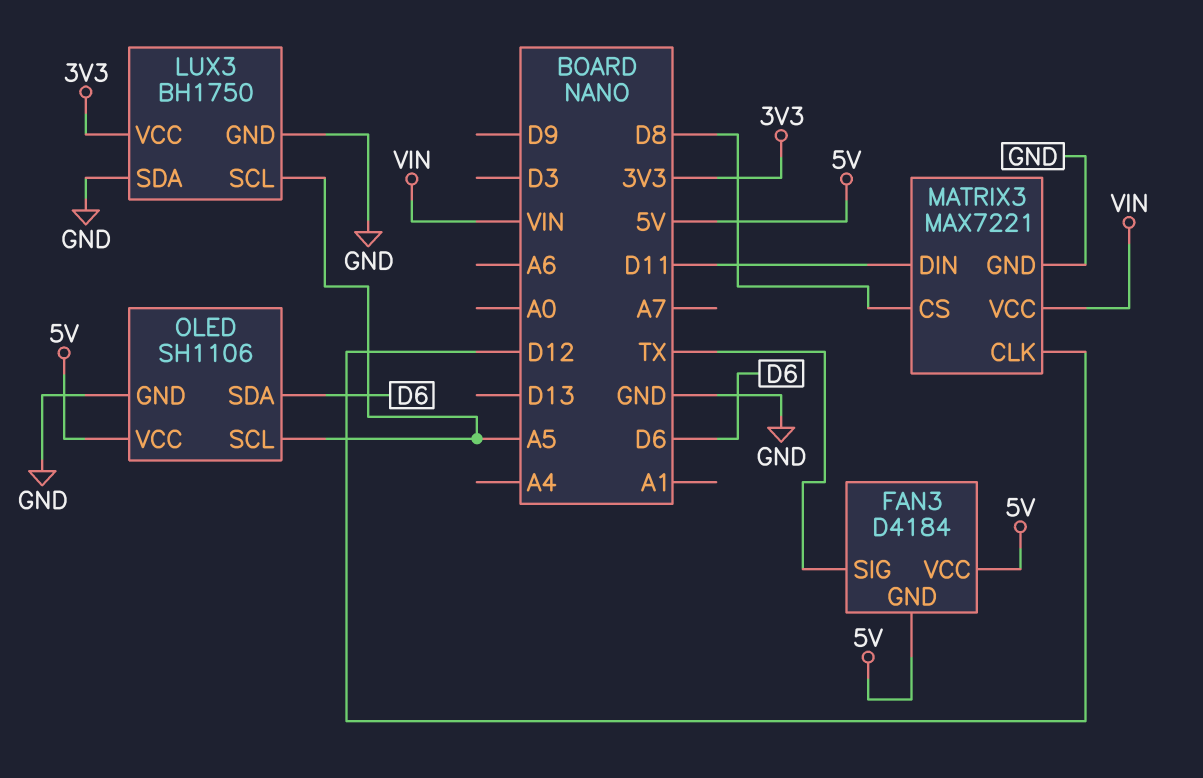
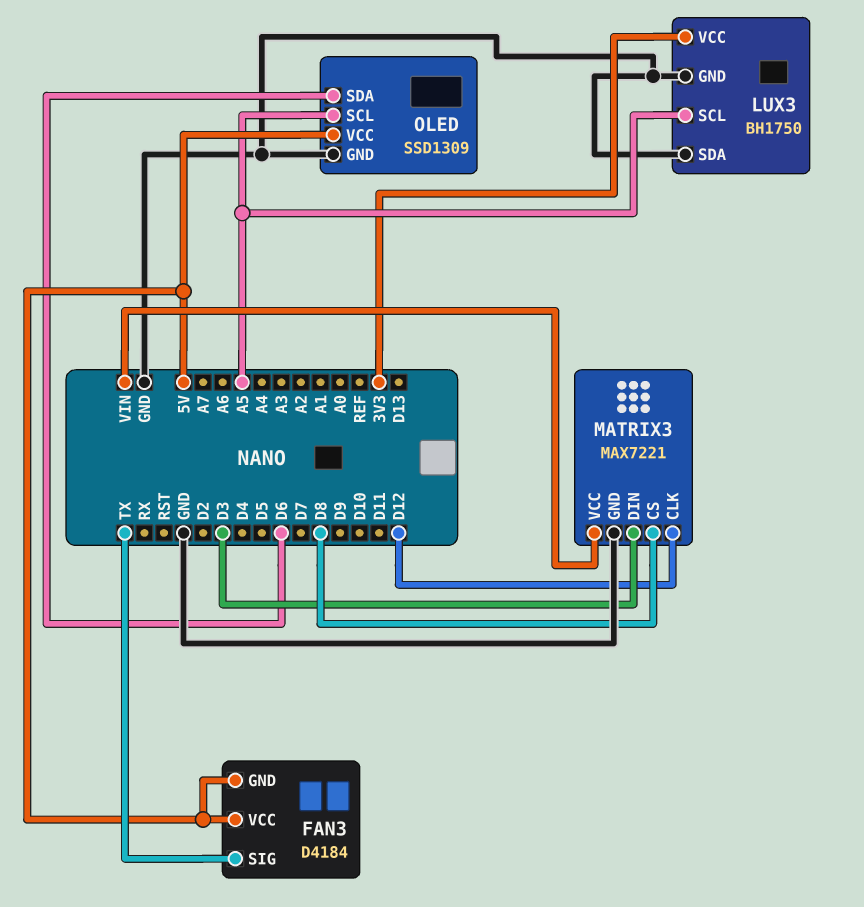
MATRIX3 pin DIN: D11 -> D3
OLED: SH1106 -> SSD1309

